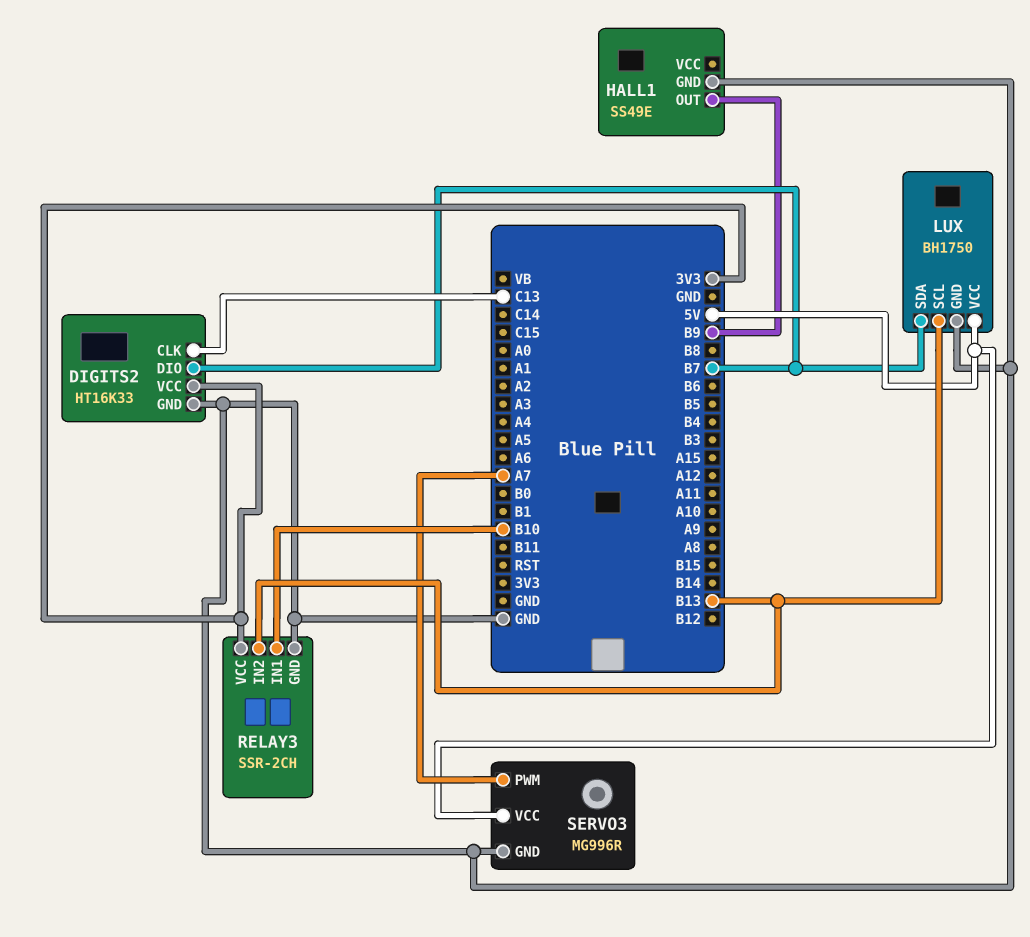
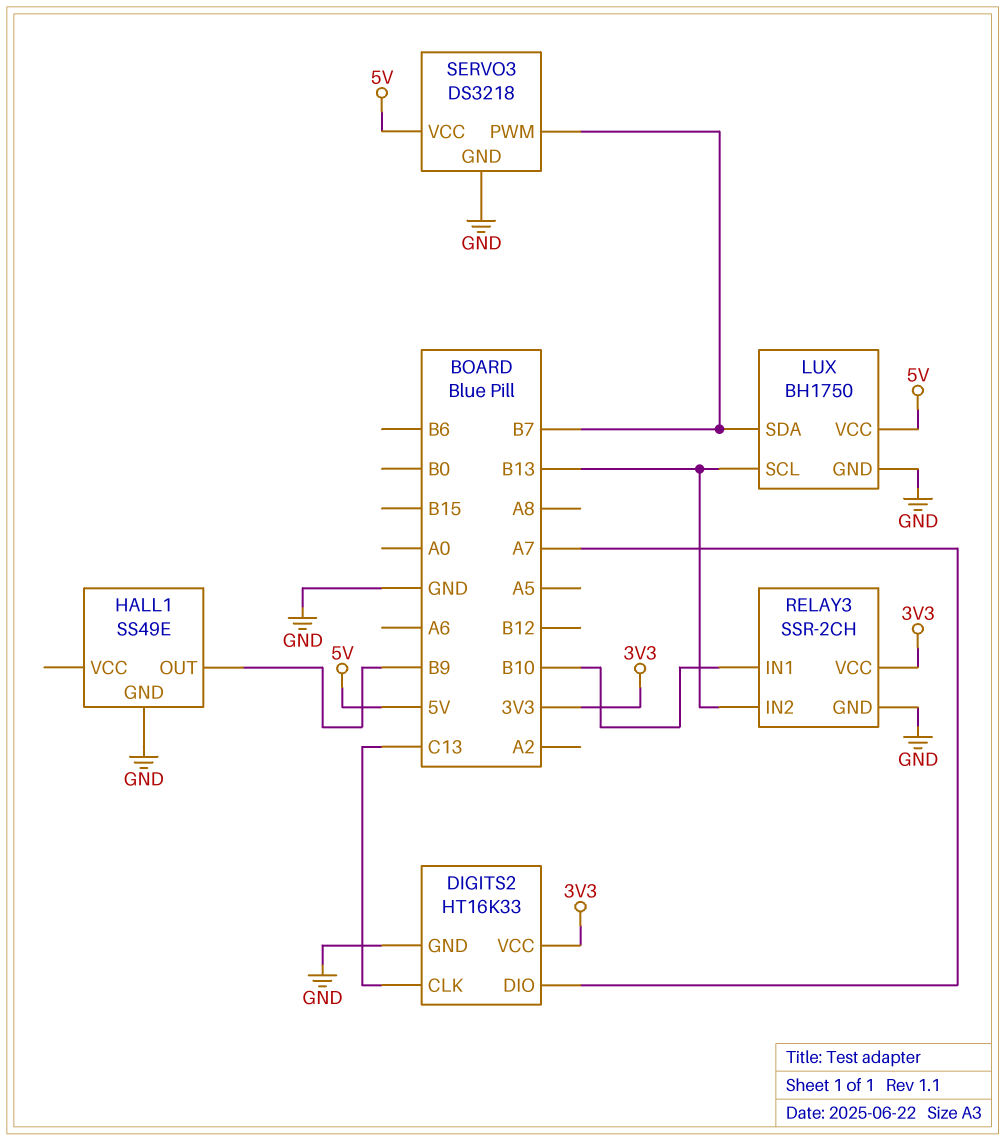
DIGITS2 pin DIO: B7 -> A7
SERVO3: MG996R -> DS3218
SERVO3 pin PWM: A7 -> B7

